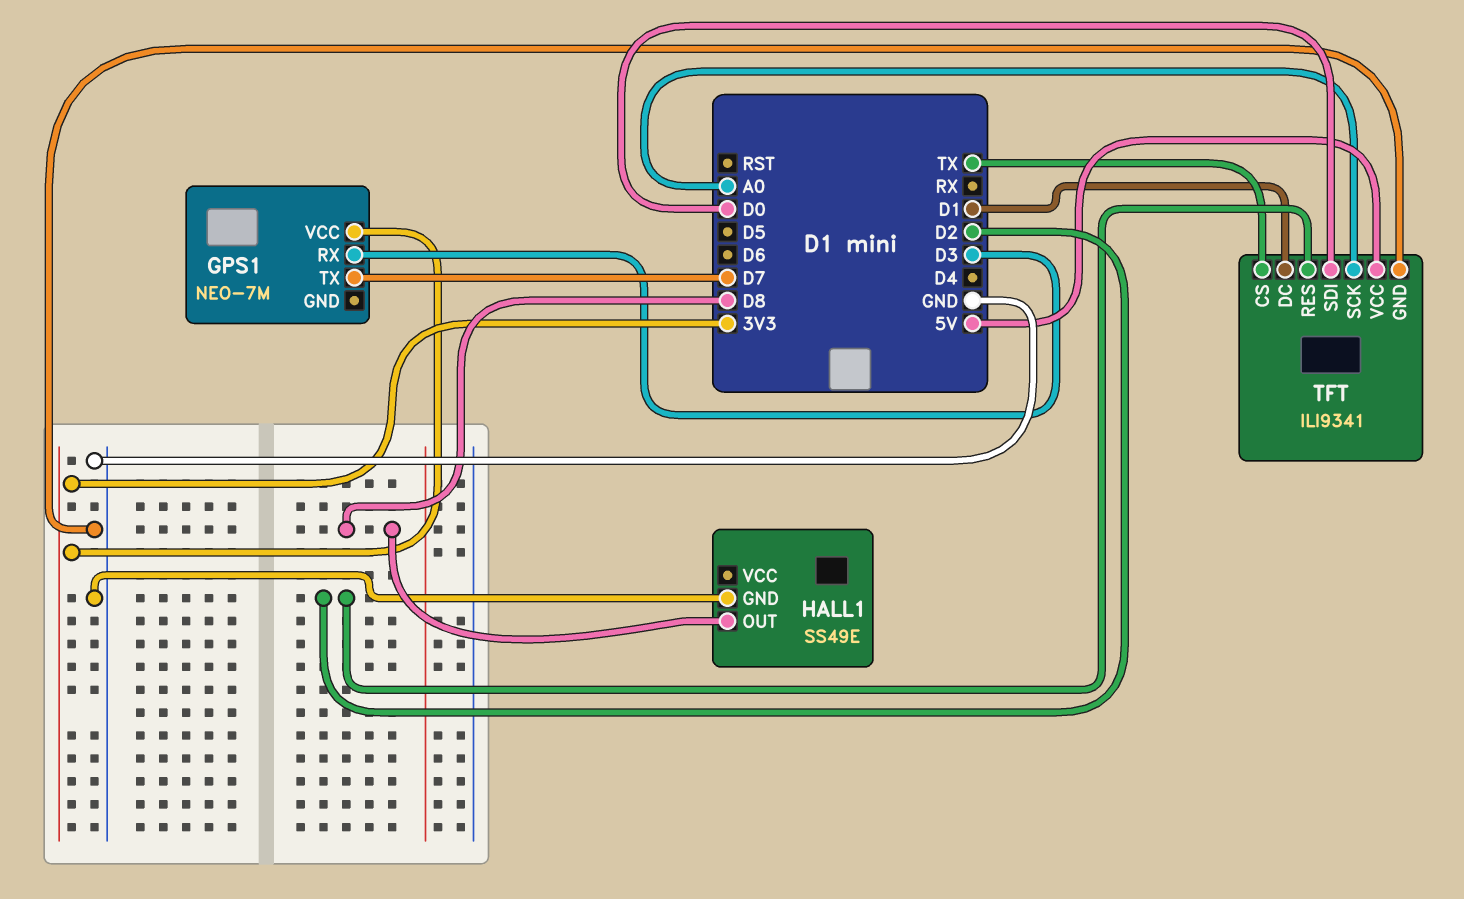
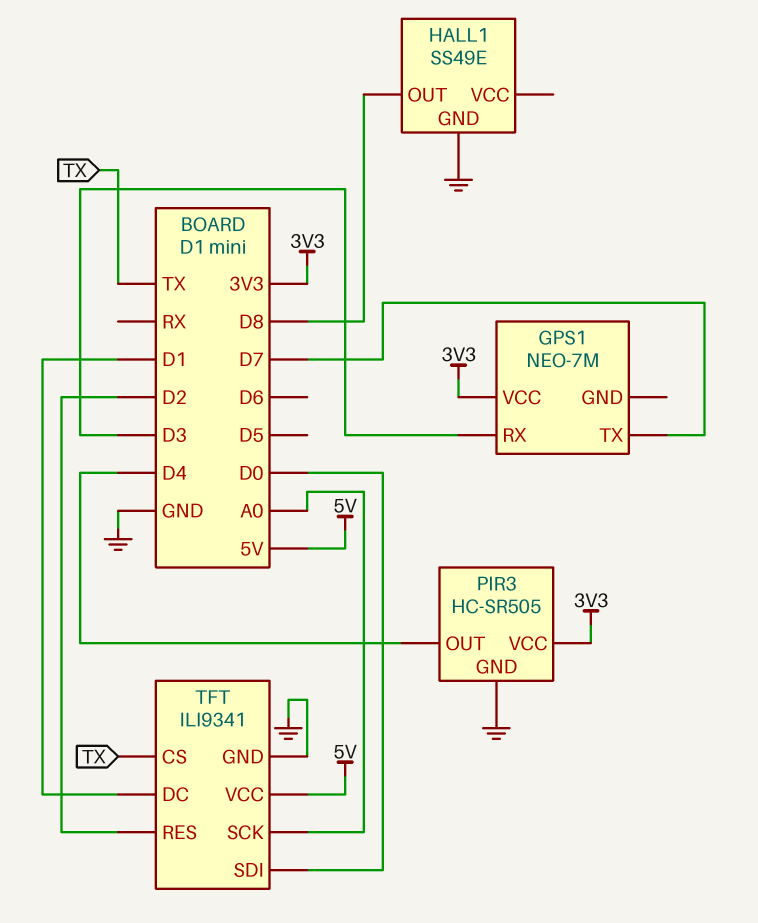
PIR3: none -> HC-SR505
PIR3 pin GND: none -> GND
PIR3 pin OUT: none -> D4
PIR3 pin VCC: none -> 3V3

